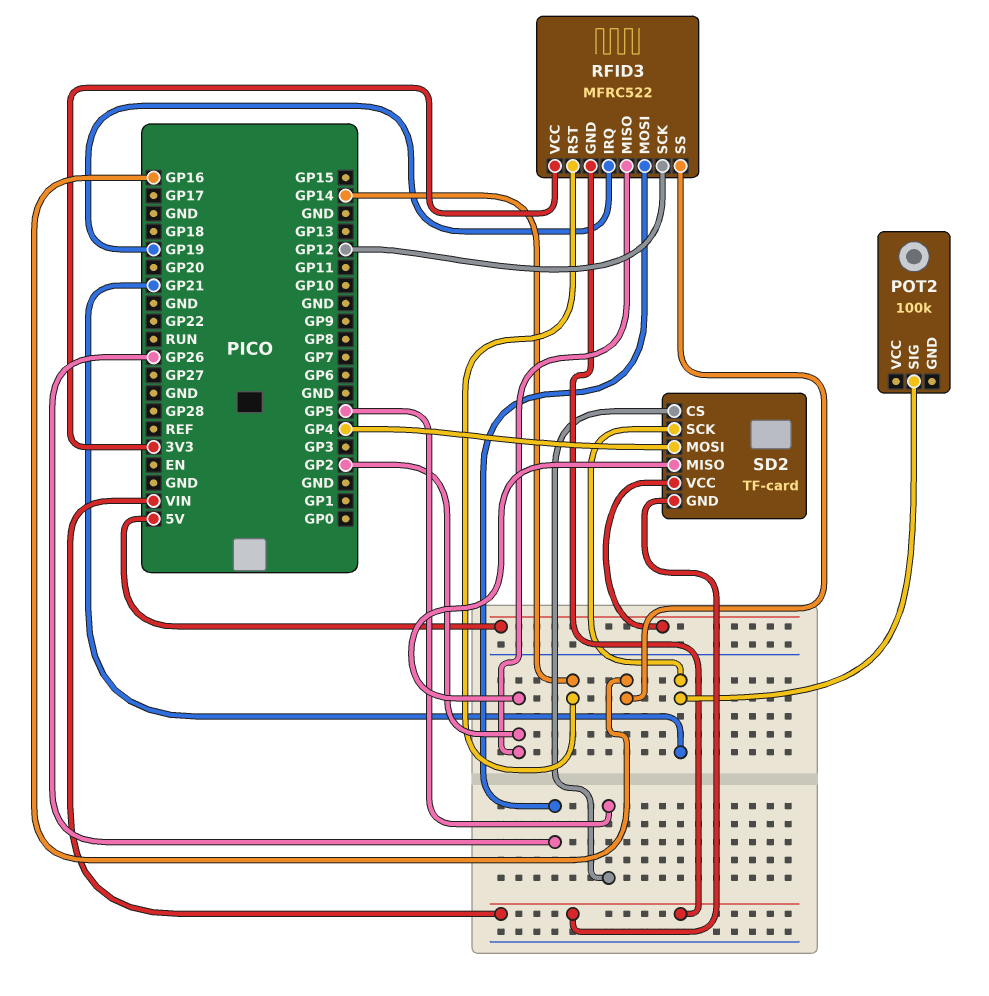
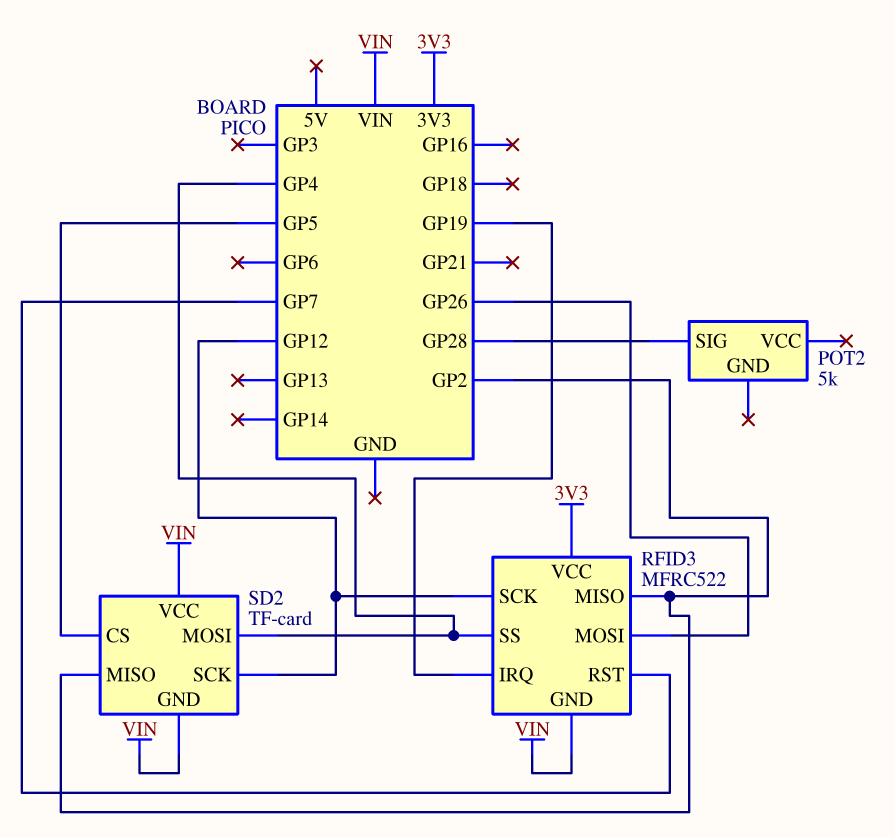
POT2: 100k -> 5k
POT2 pin SIG: GP21 -> GP28
RFID3 pin RST: GP14 -> GP7
RFID3 pin SS: GP16 -> GP4
SD2 pin SCK: GP21 -> GP12
SD2 pin VCC: 5V -> VIN

